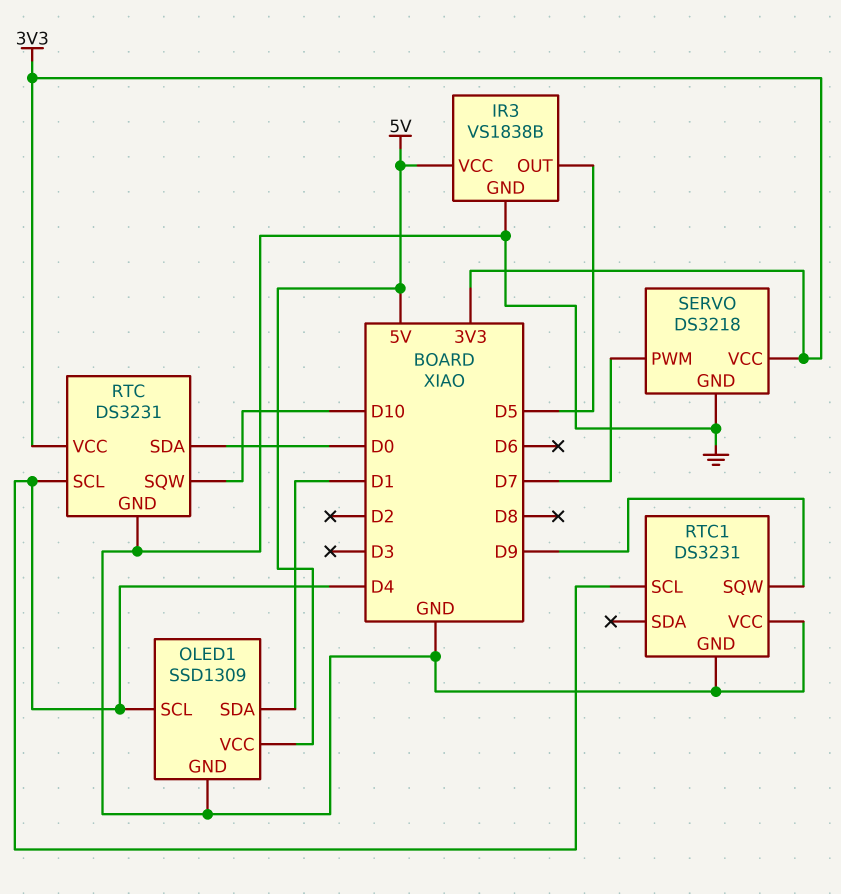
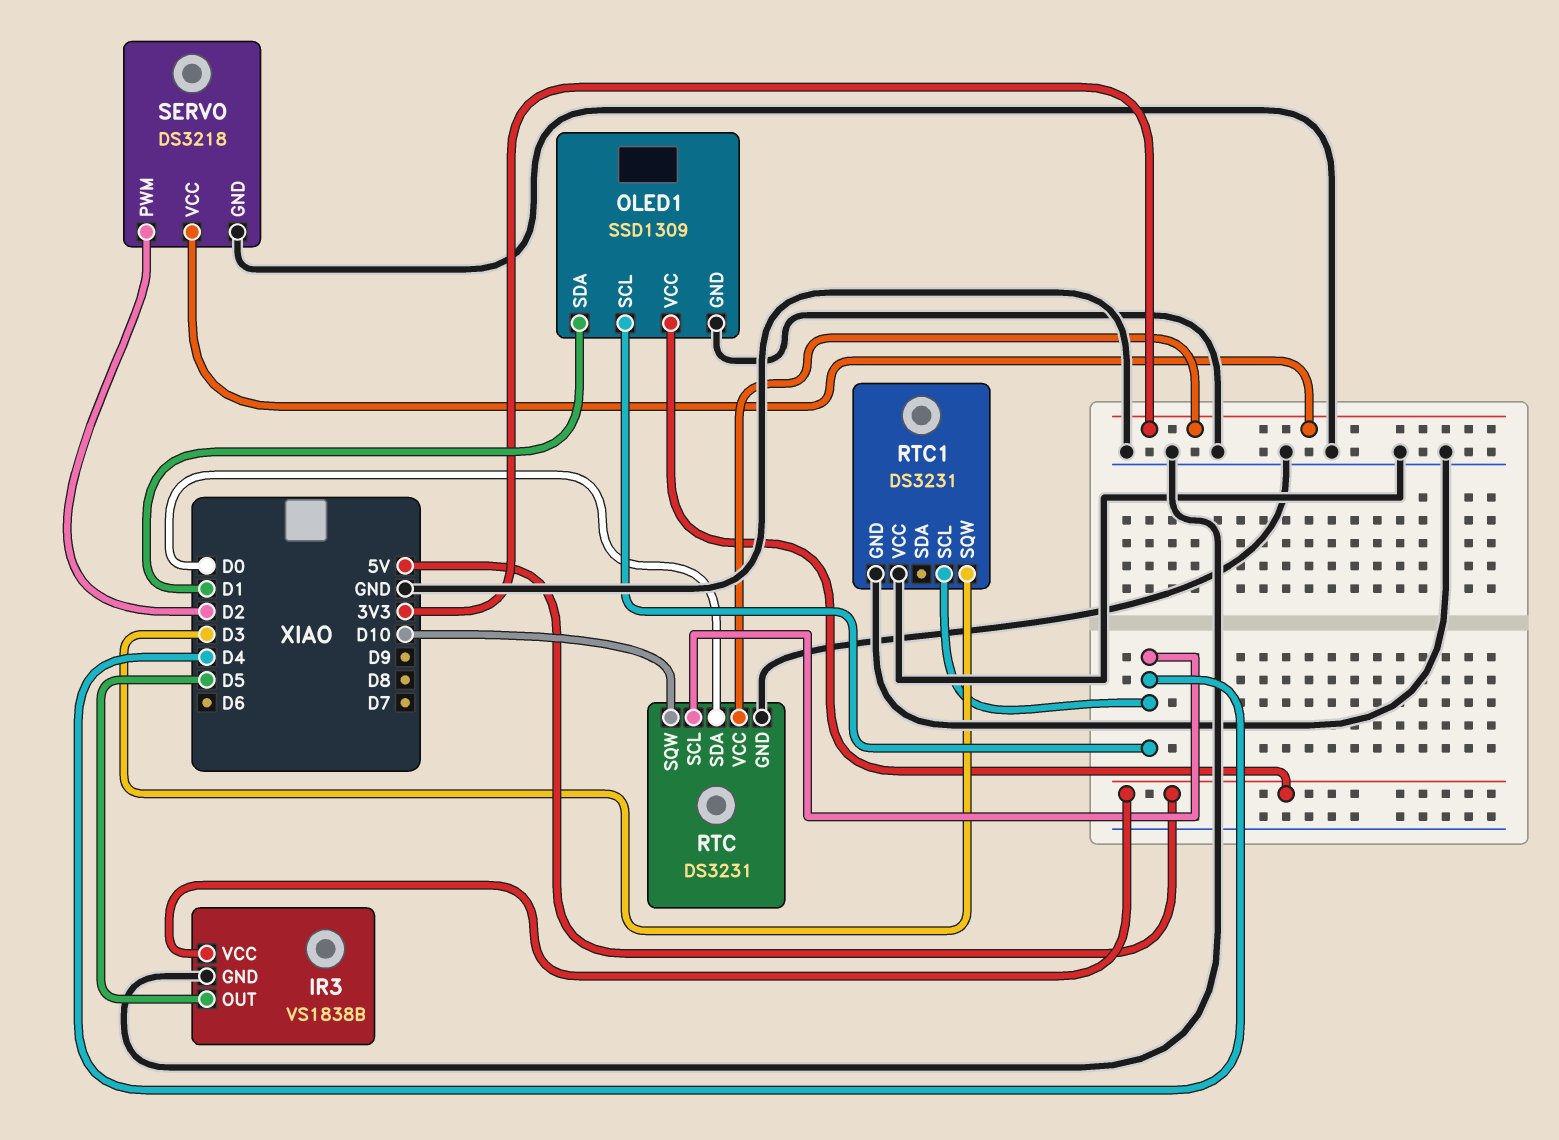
RTC1 pin SQW: D9 -> D3
SERVO pin PWM: D7 -> D2

